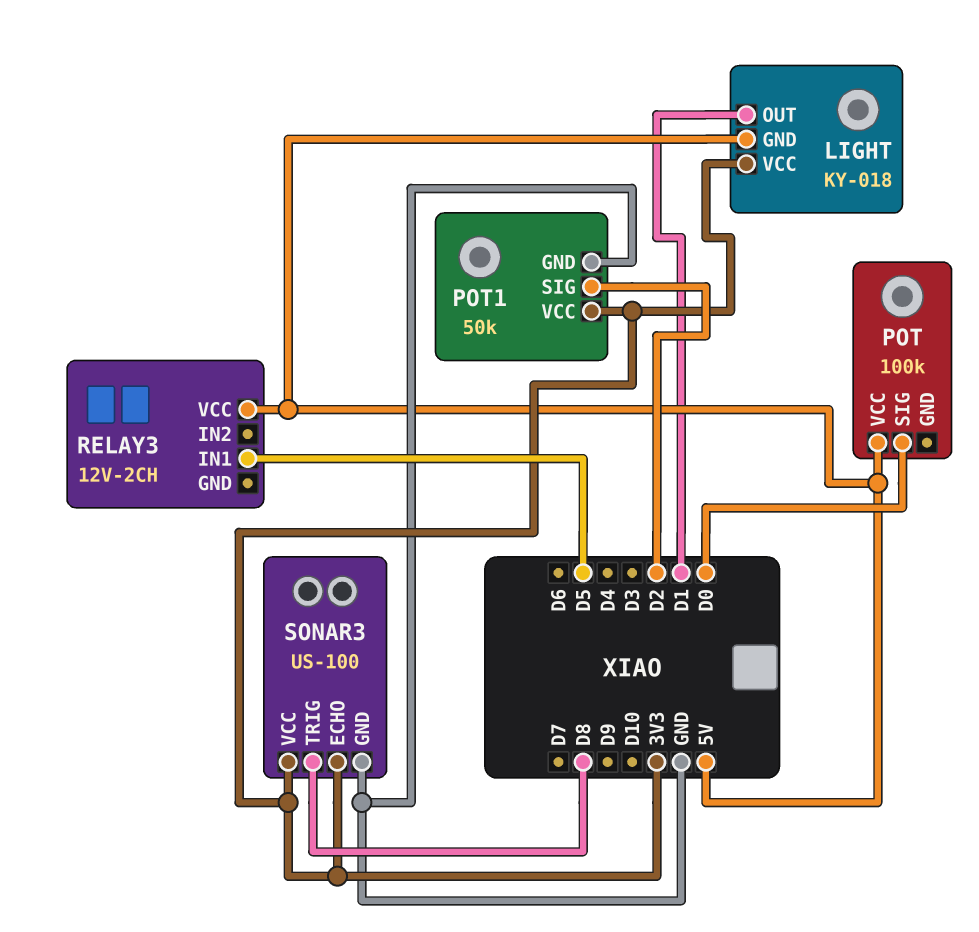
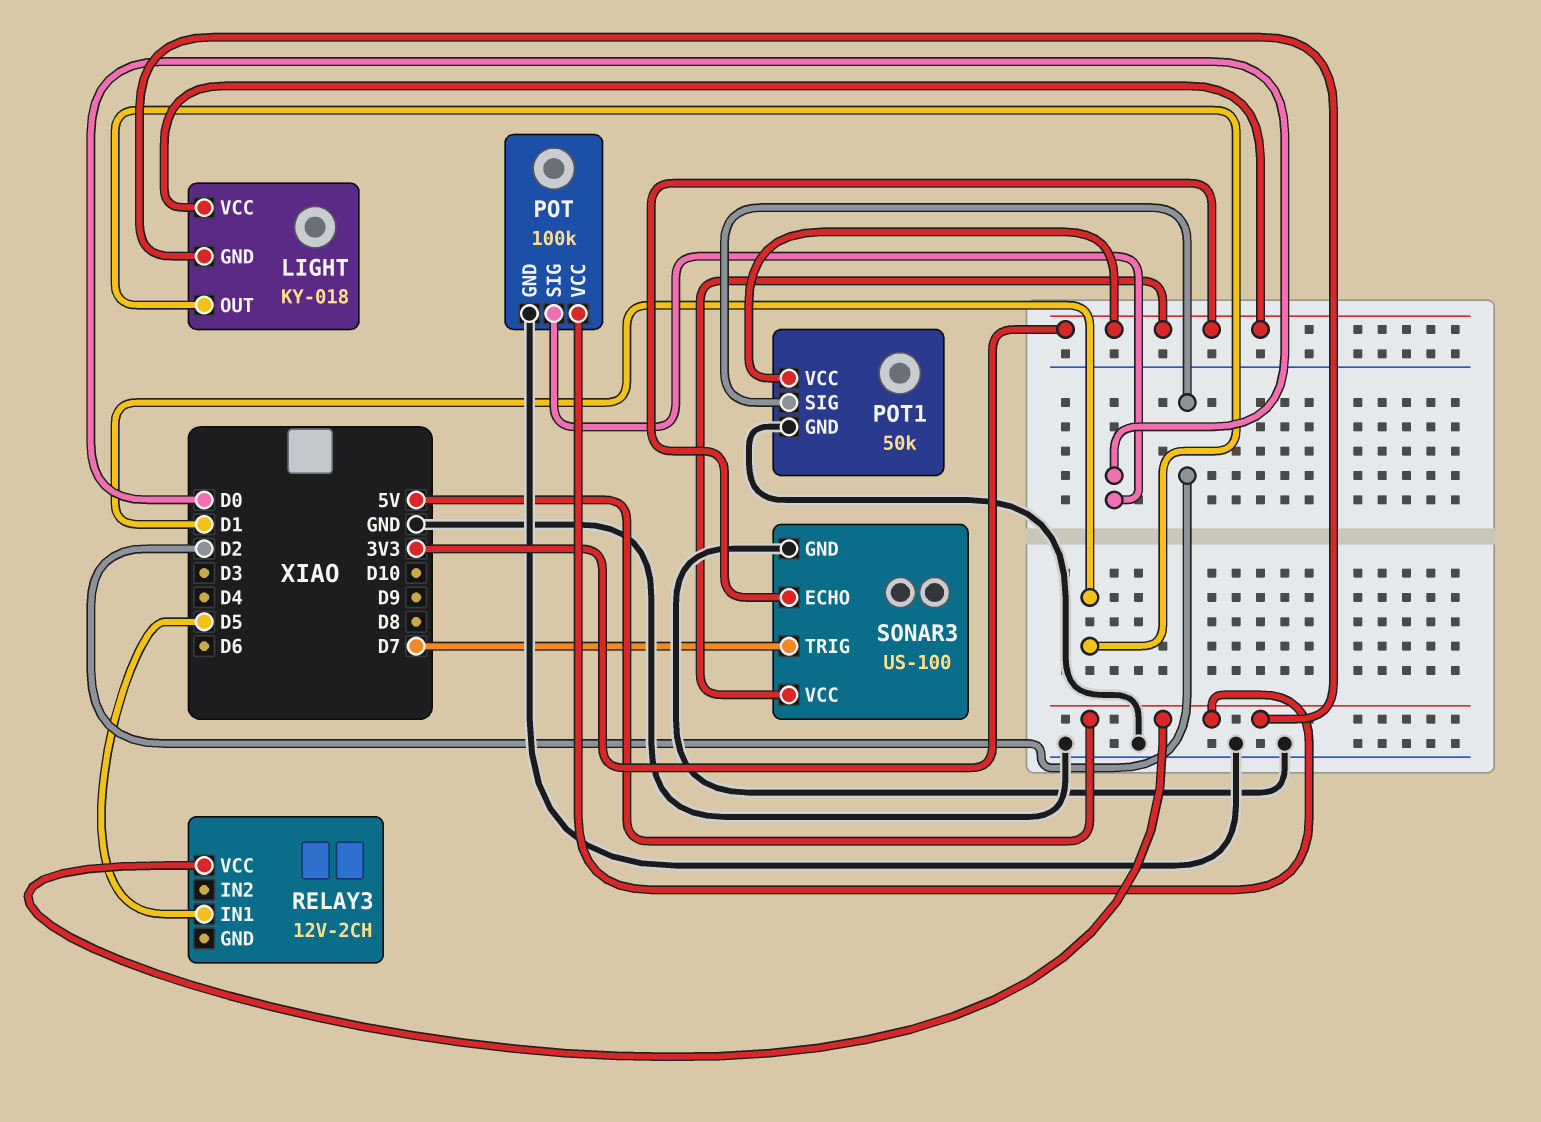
POT pin GND: none -> GND
SONAR3 pin TRIG: D8 -> D7

